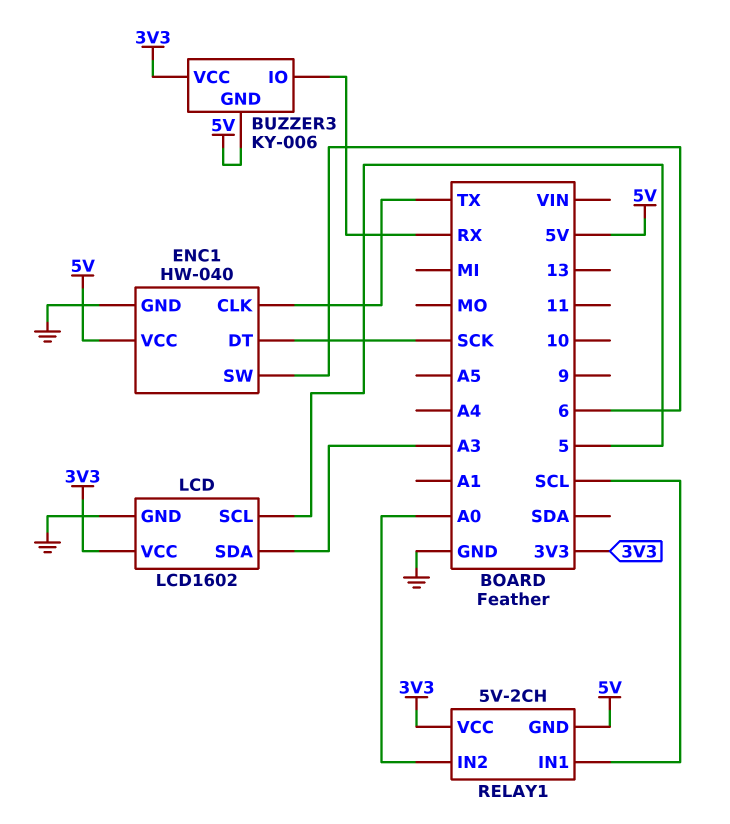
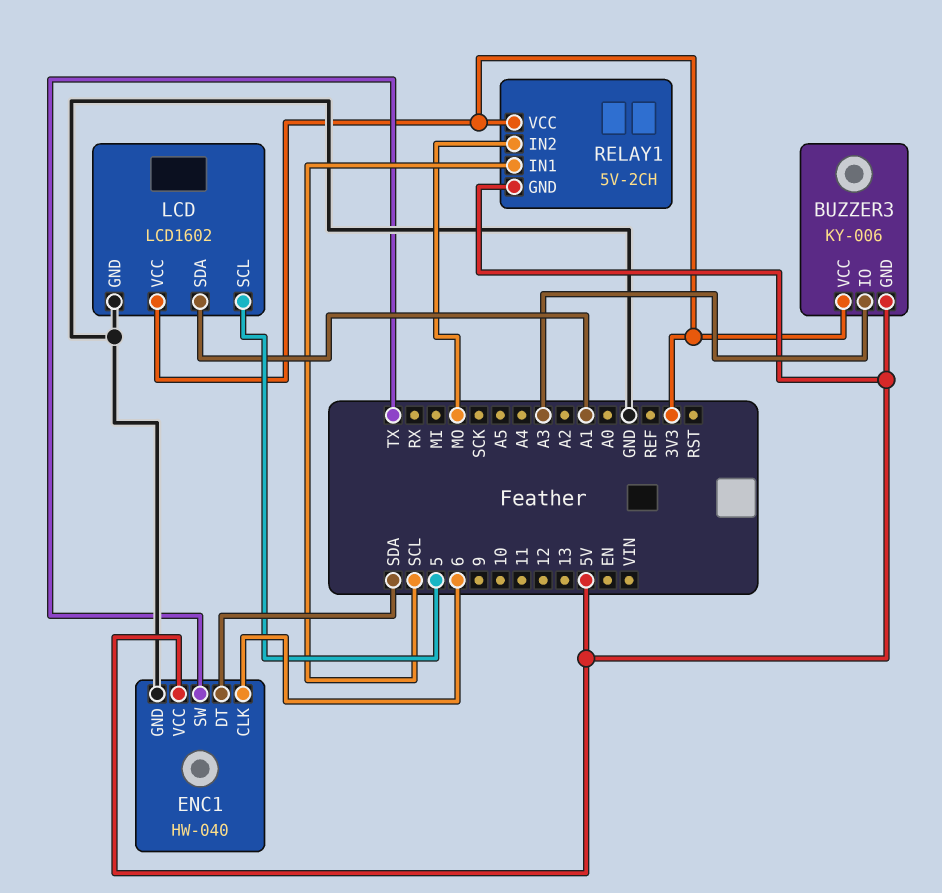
BUZZER3 pin IO: RX -> A3
ENC1 pin CLK: TX -> 6
ENC1 pin DT: SCK -> SDA
ENC1 pin SW: 6 -> TX
LCD pin SDA: A3 -> A1
RELAY1 pin IN2: A0 -> MO

